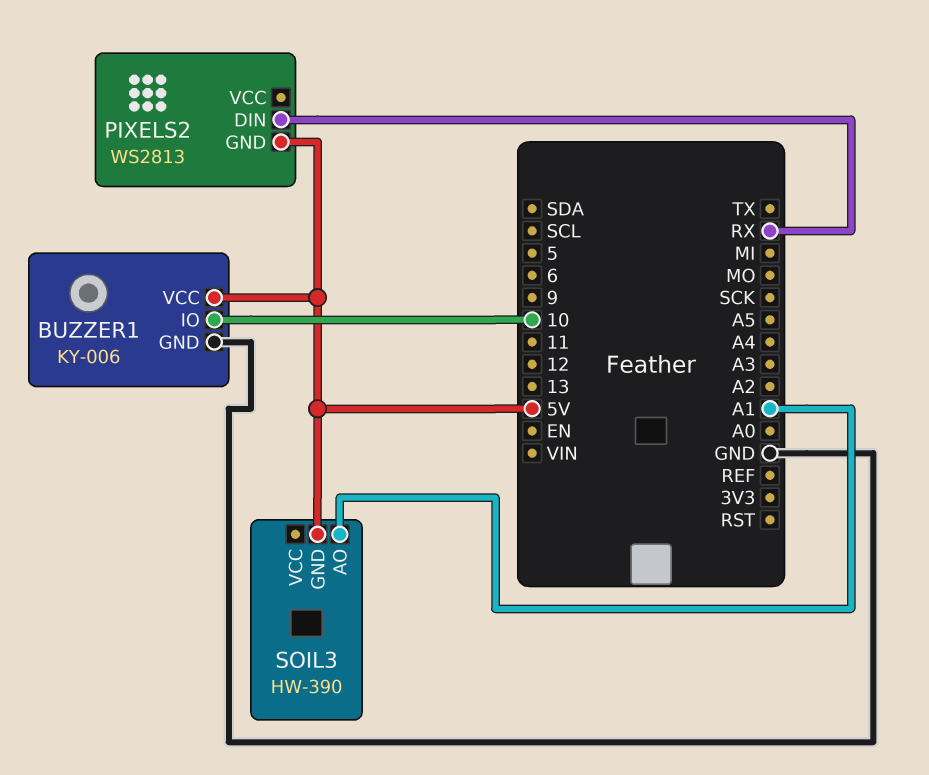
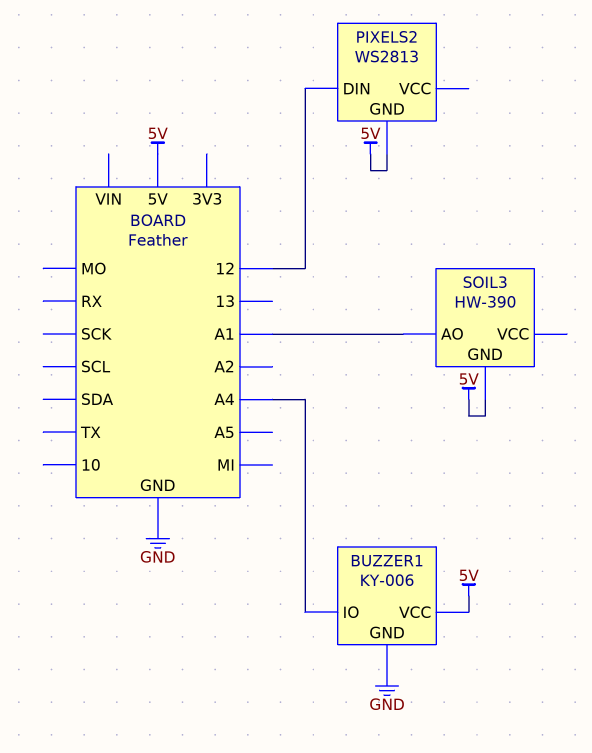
BUZZER1 pin IO: 10 -> A4
PIXELS2 pin DIN: RX -> 12

